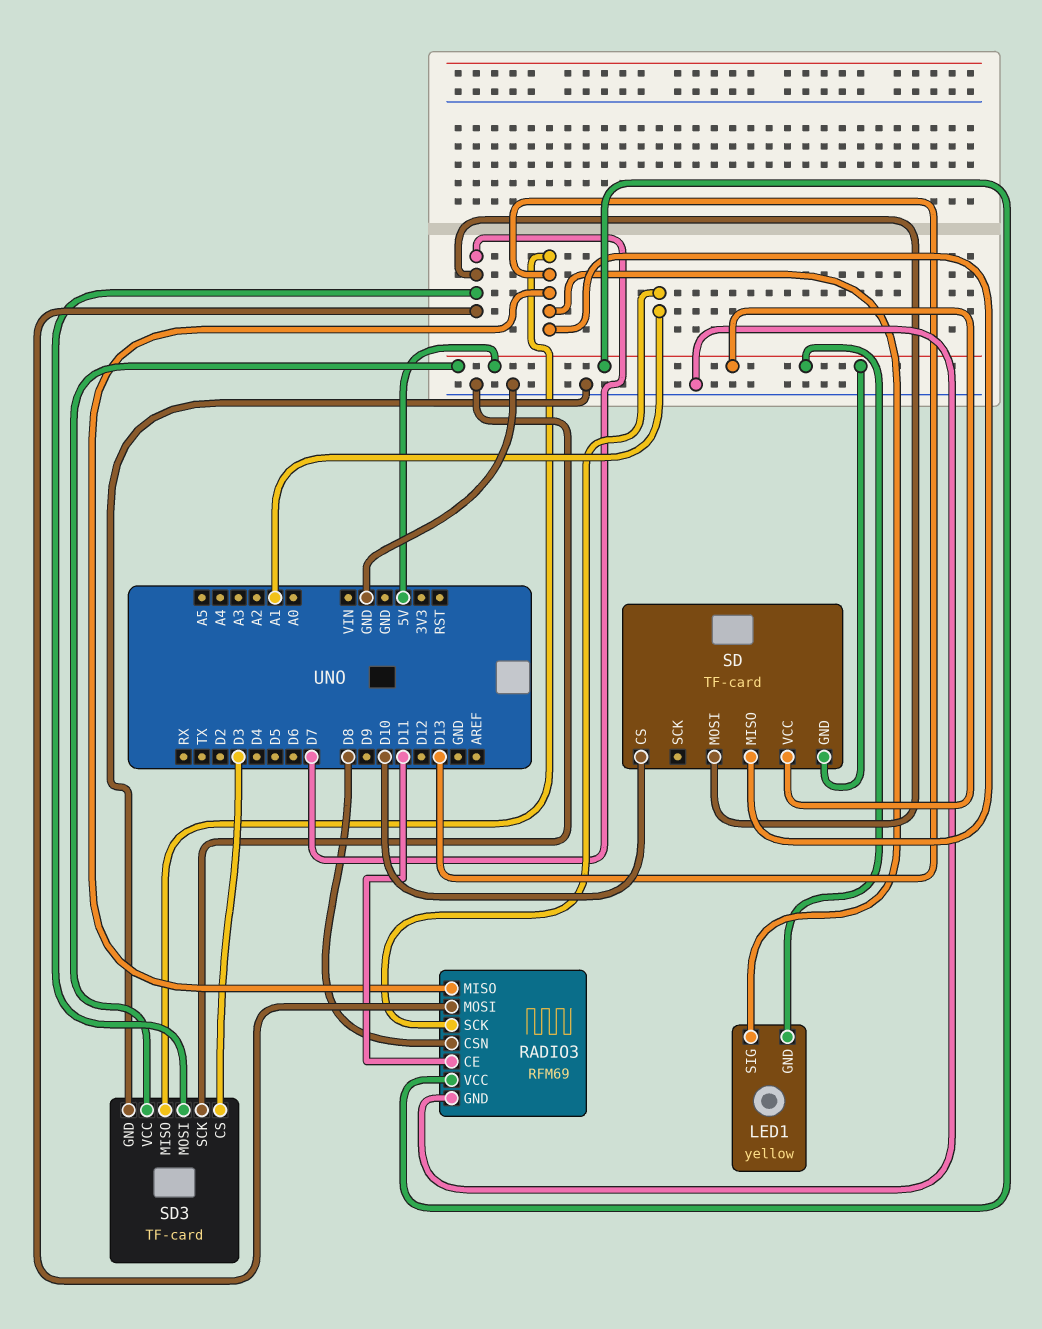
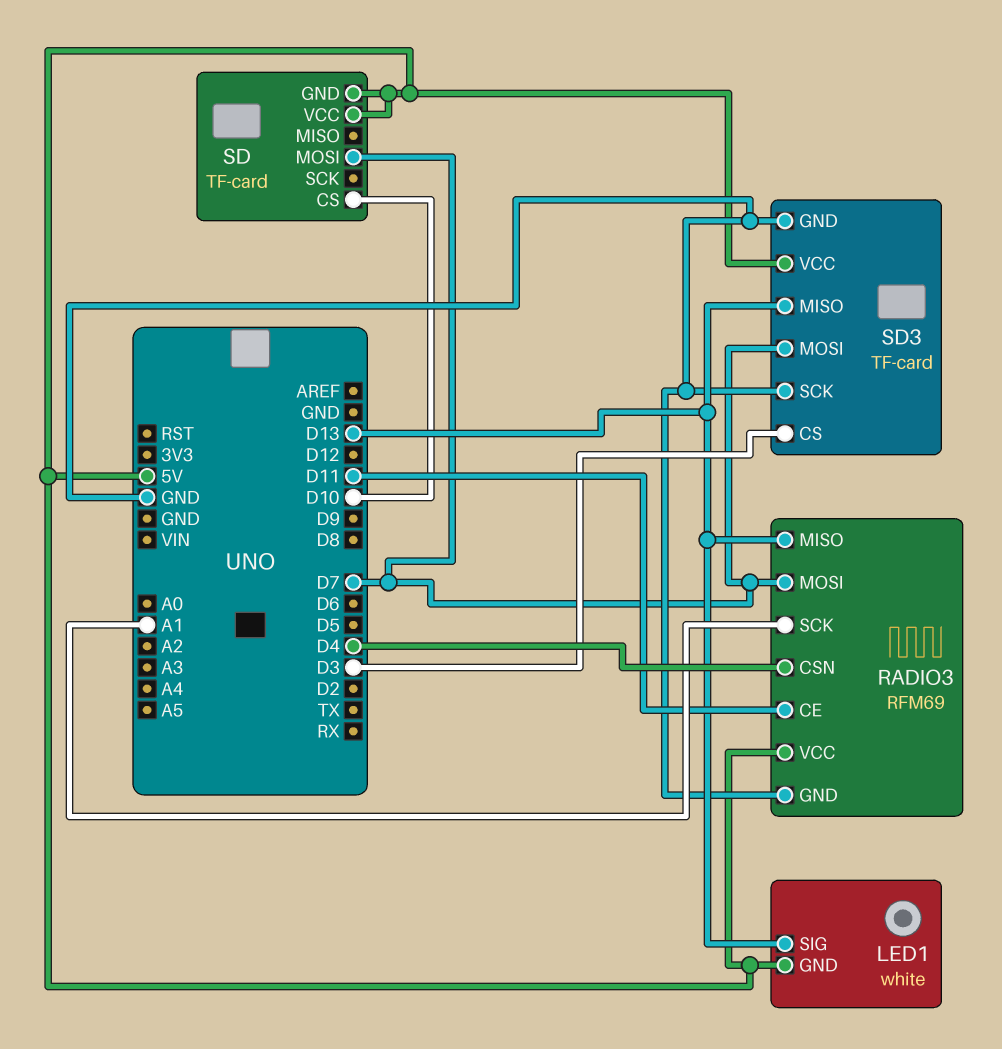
LED1: yellow -> white
RADIO3 pin CSN: D8 -> D4
SD pin MISO: D13 -> none

